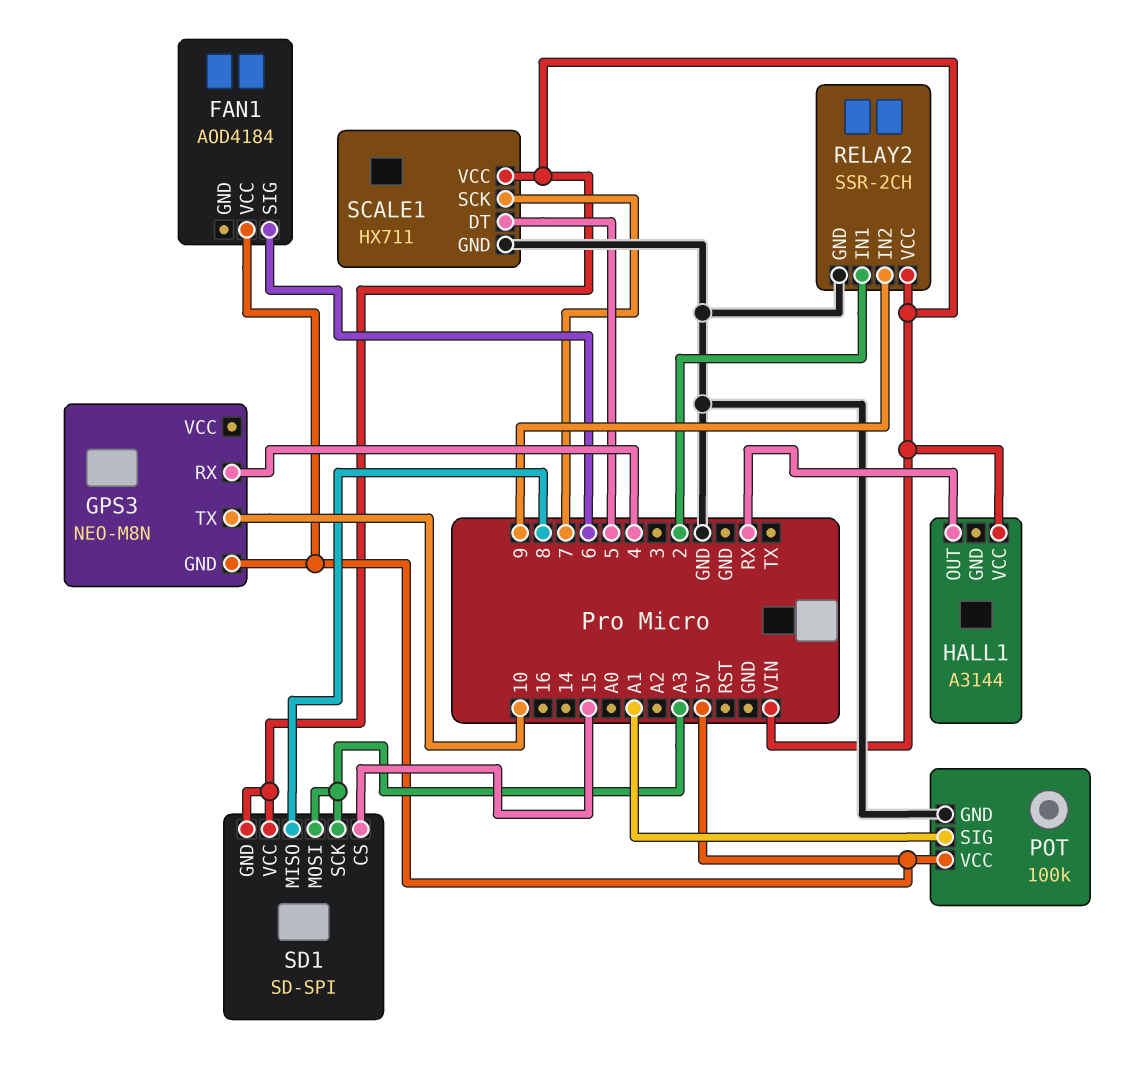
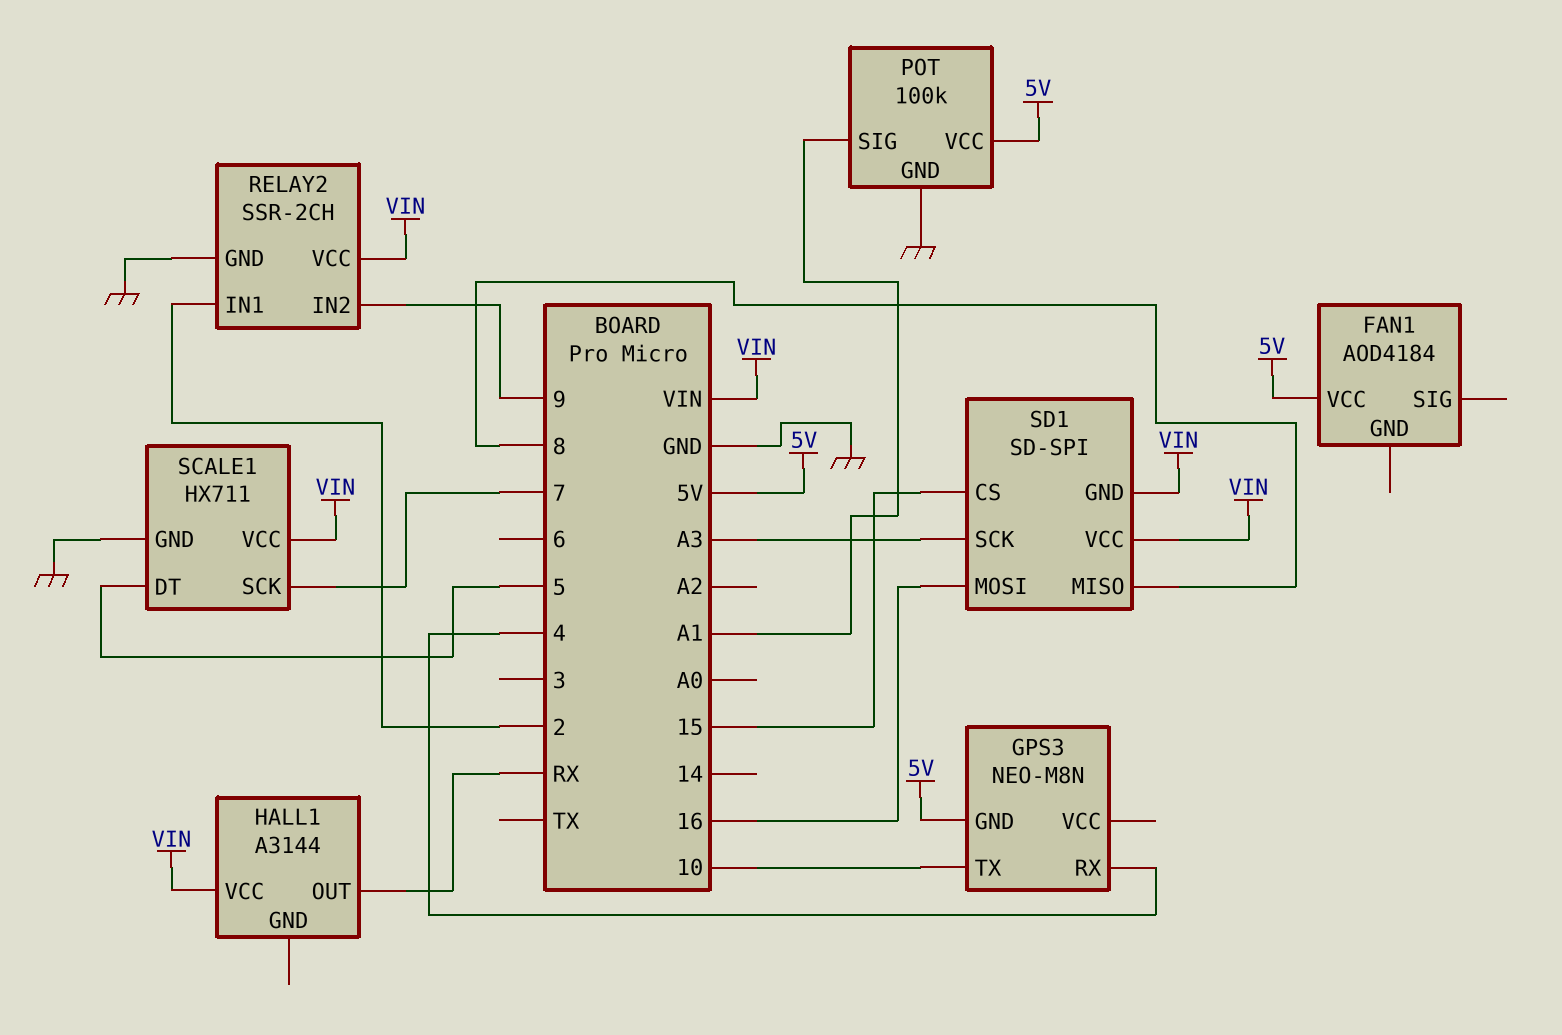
FAN1 pin SIG: 6 -> none
SD1 pin MOSI: A3 -> 16

